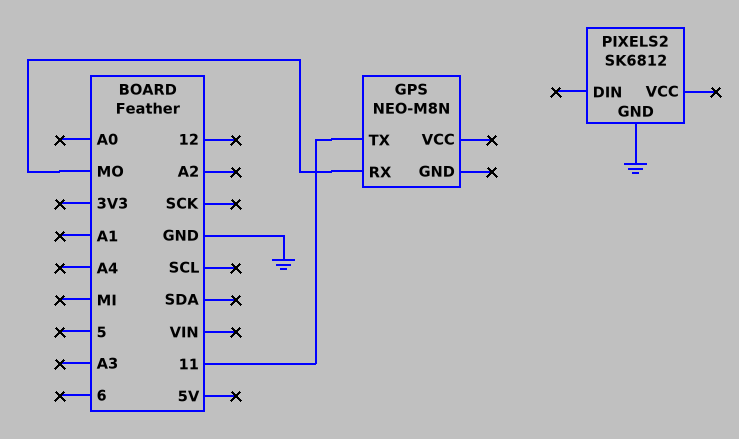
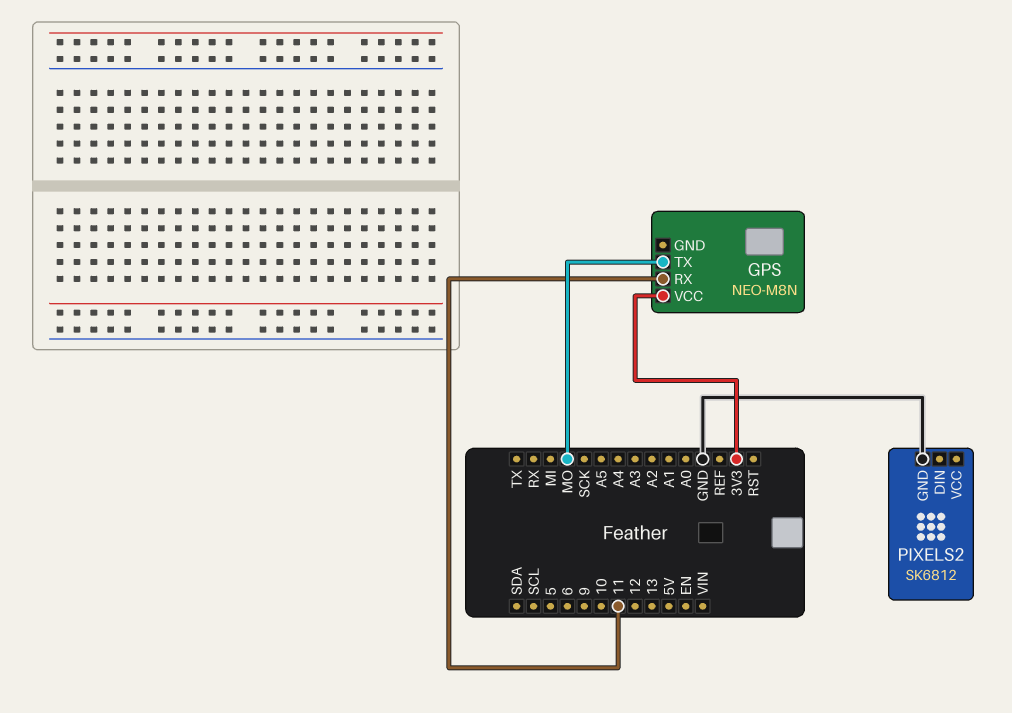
GPS pin RX: MO -> 11
GPS pin TX: 11 -> MO
GPS pin VCC: none -> 3V3

